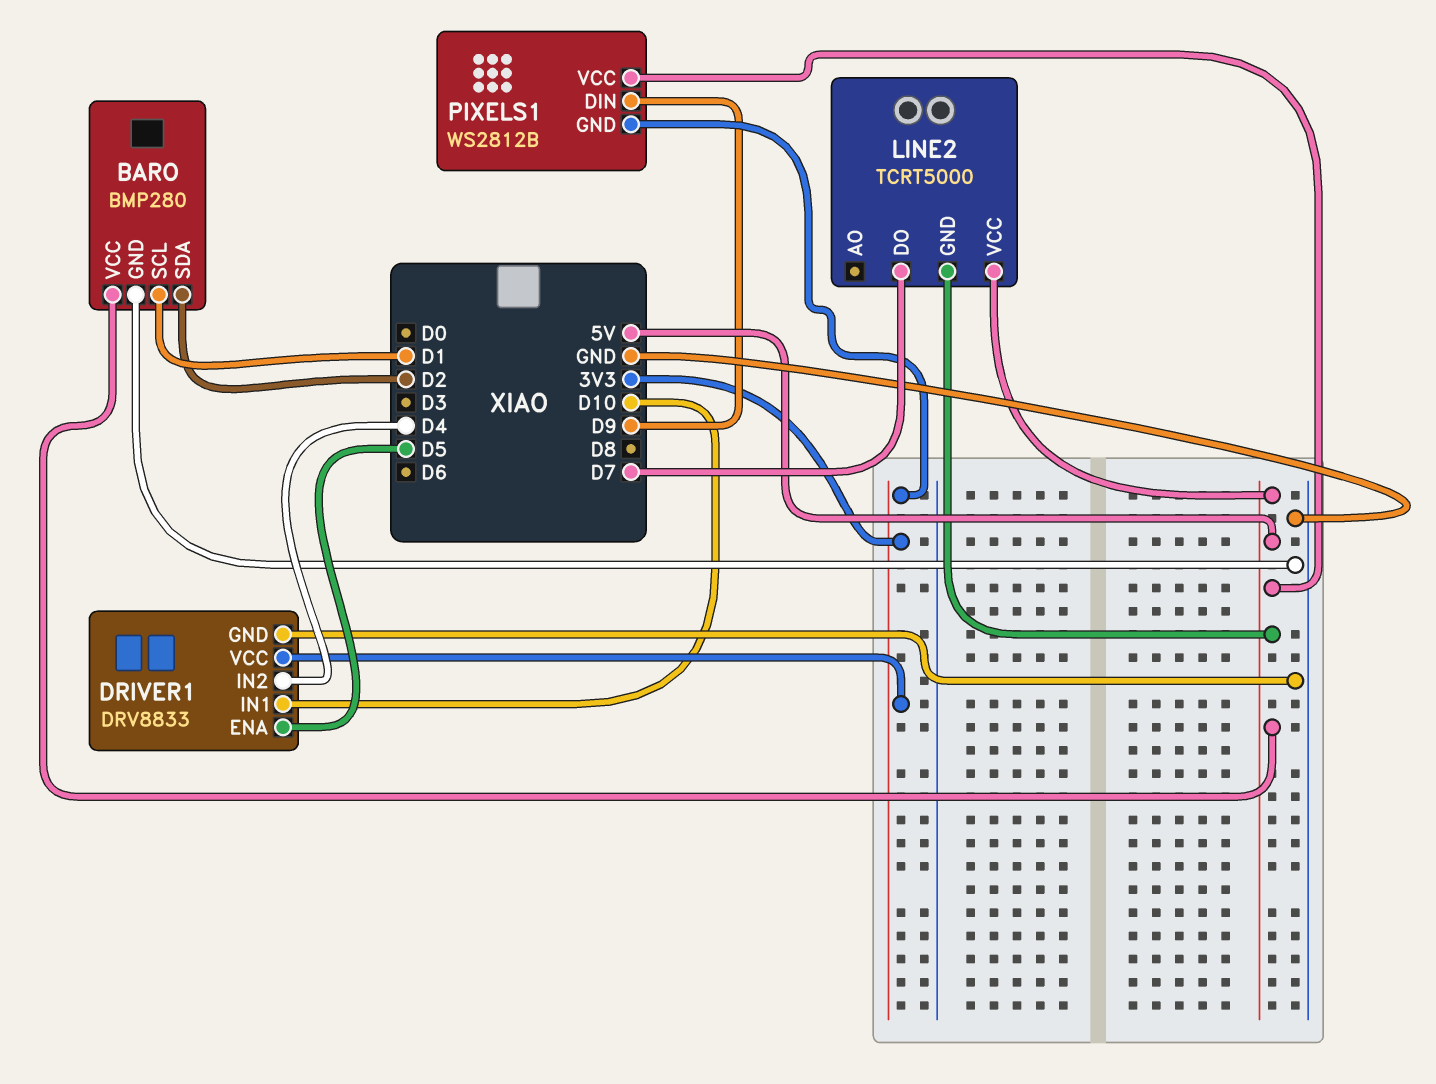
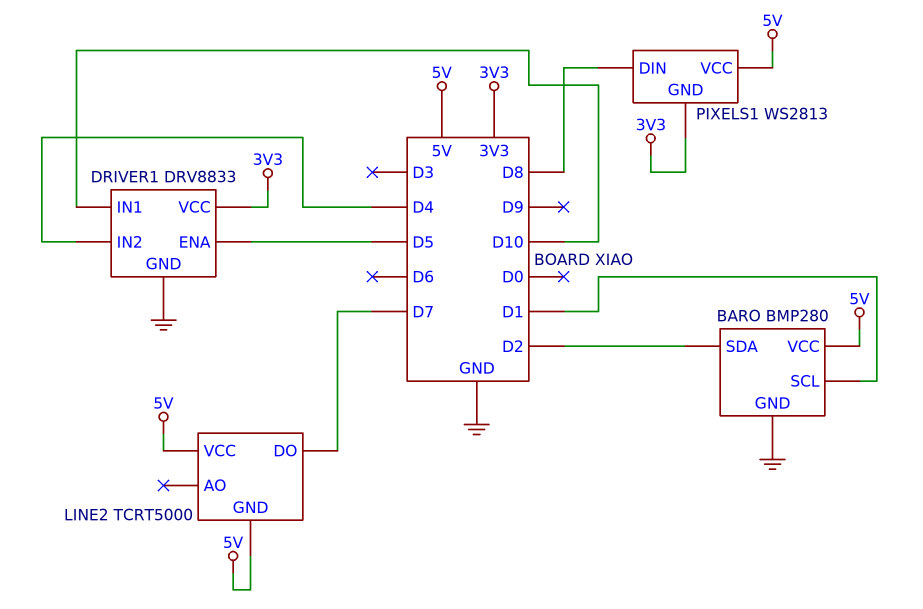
PIXELS1: WS2812B -> WS2813
PIXELS1 pin DIN: D9 -> D8

